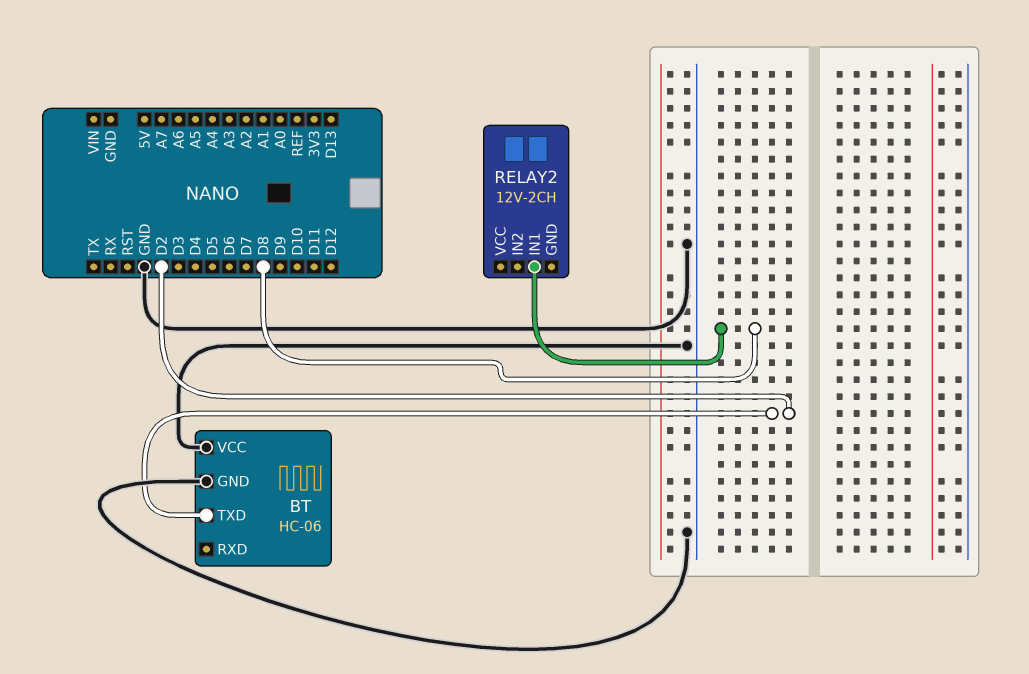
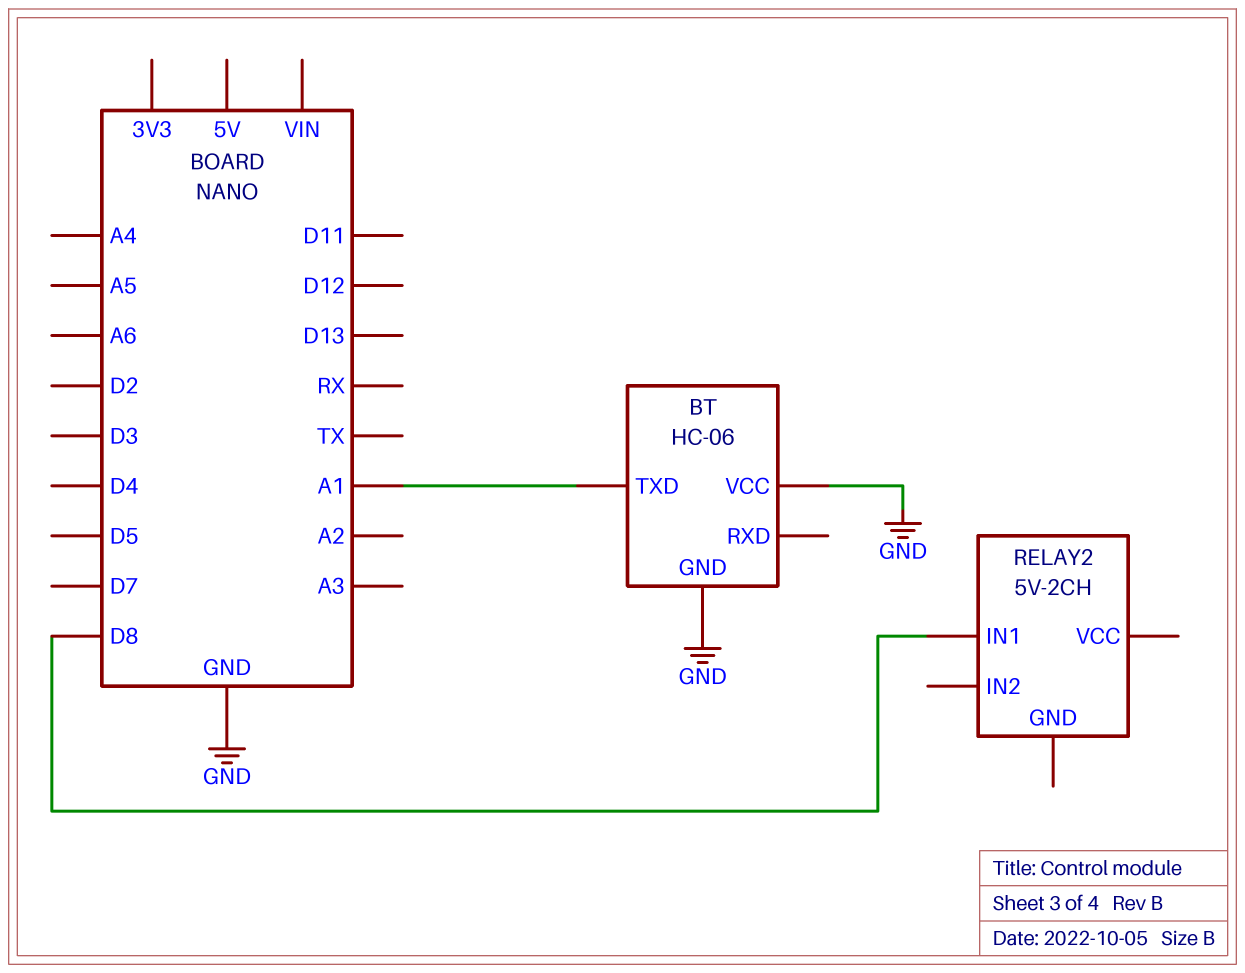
BT pin TXD: D2 -> A1
RELAY2: 12V-2CH -> 5V-2CH

